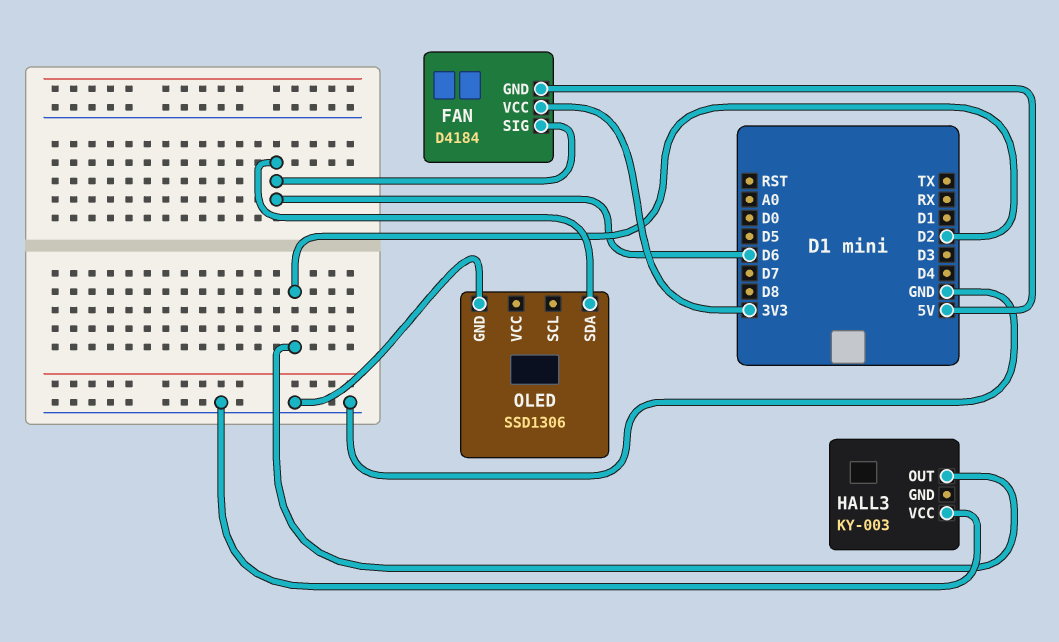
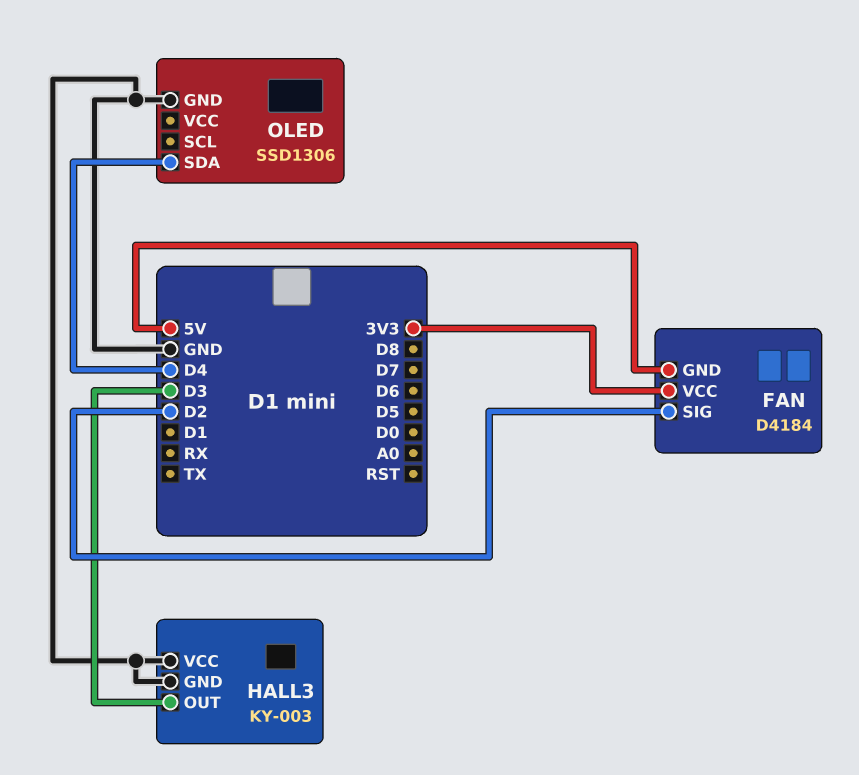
FAN pin SIG: D6 -> D2
HALL3 pin GND: none -> GND
HALL3 pin OUT: D2 -> D3
OLED pin SDA: D6 -> D4

